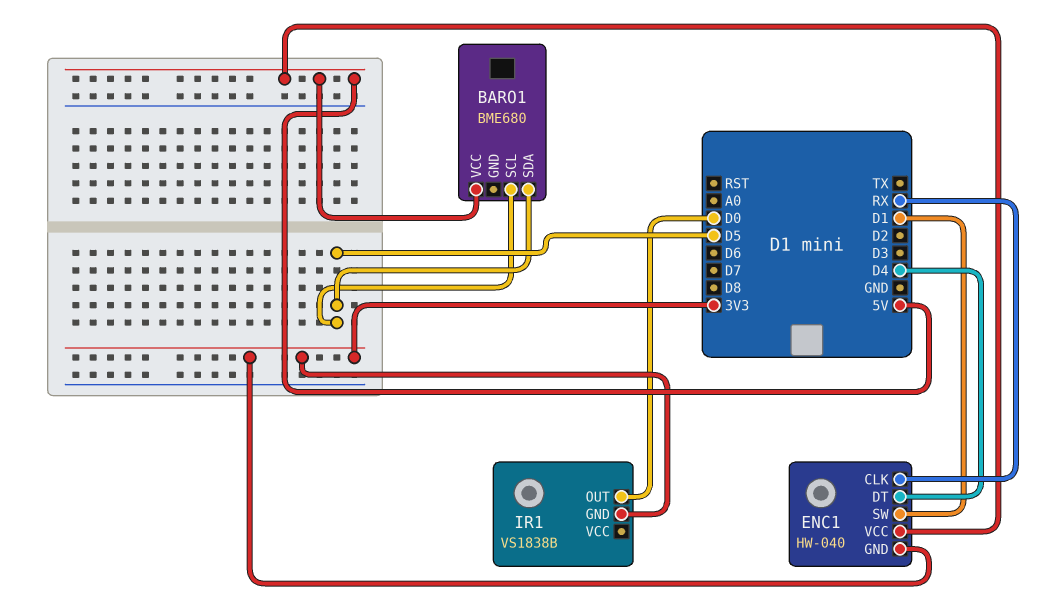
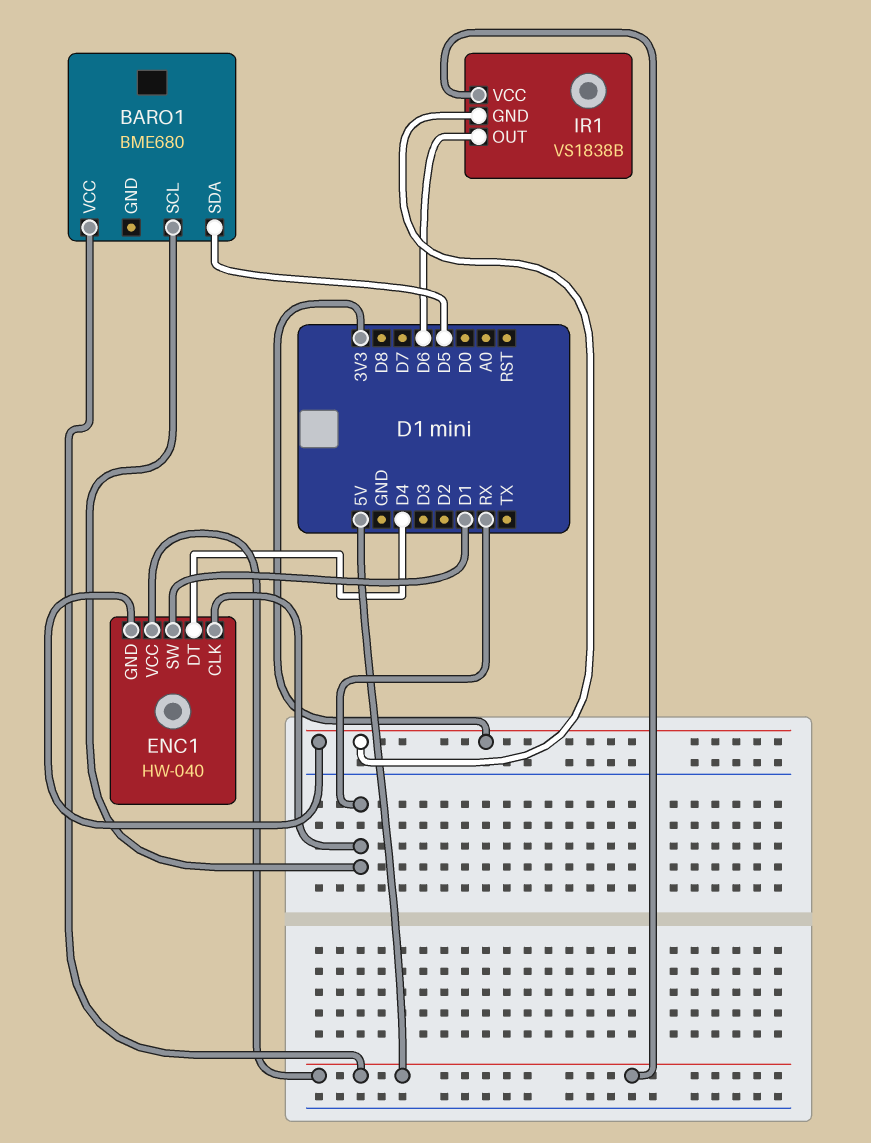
BARO1 pin SCL: D5 -> RX
IR1 pin OUT: D0 -> D6
IR1 pin VCC: none -> 5V

